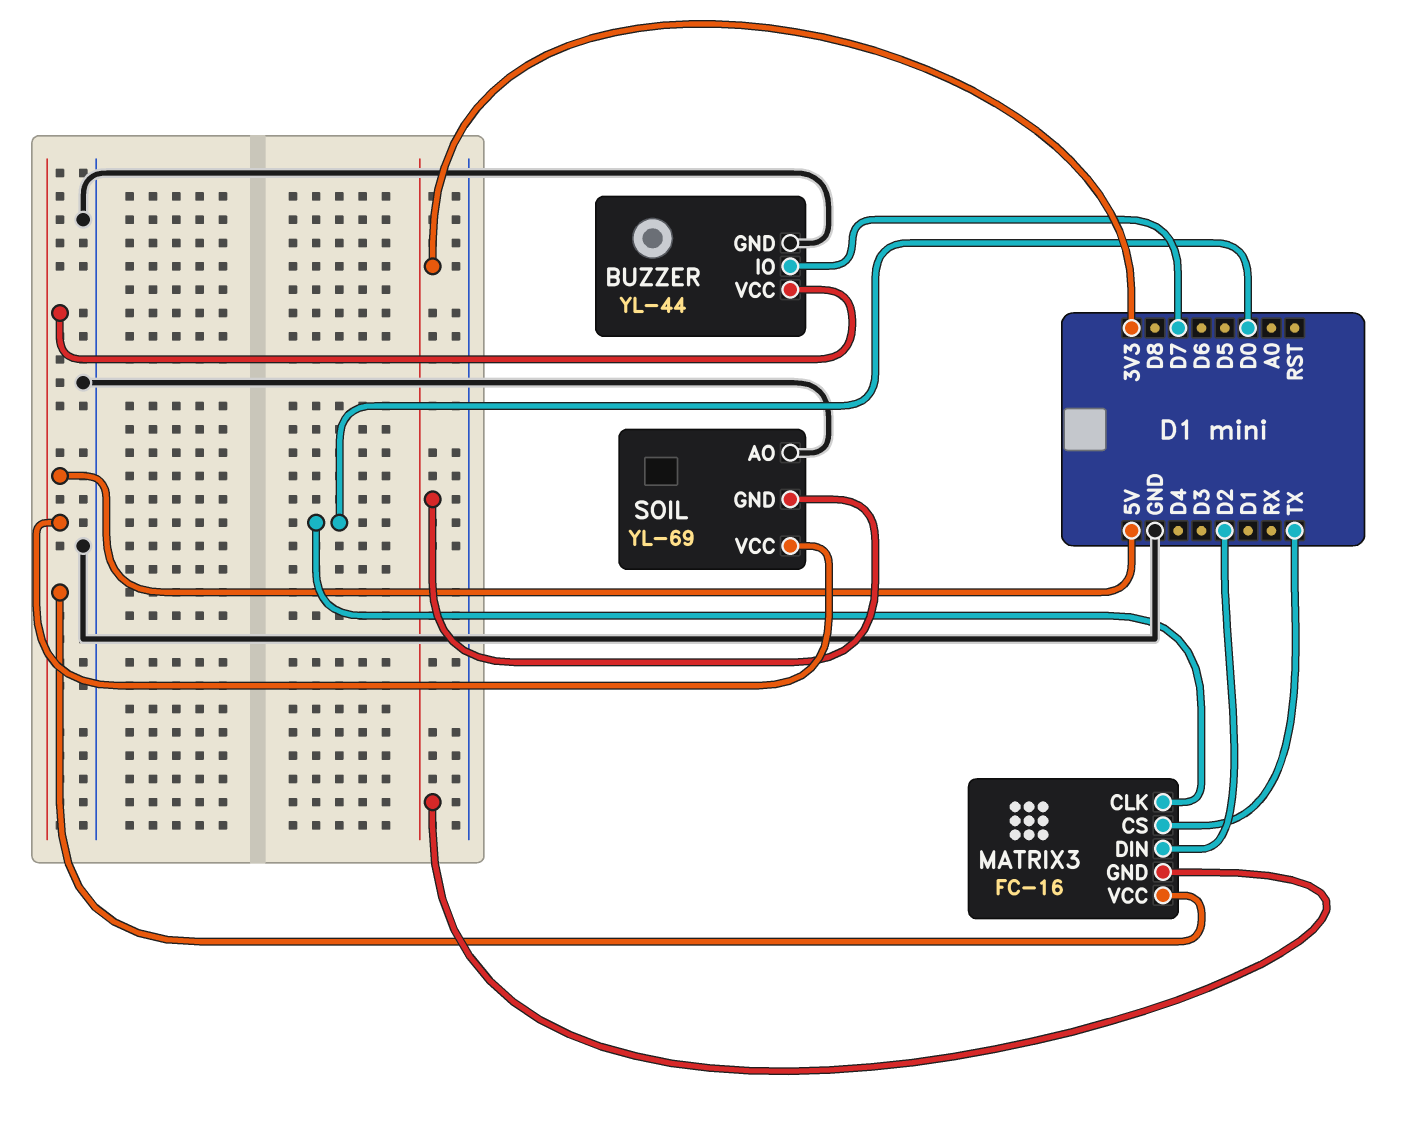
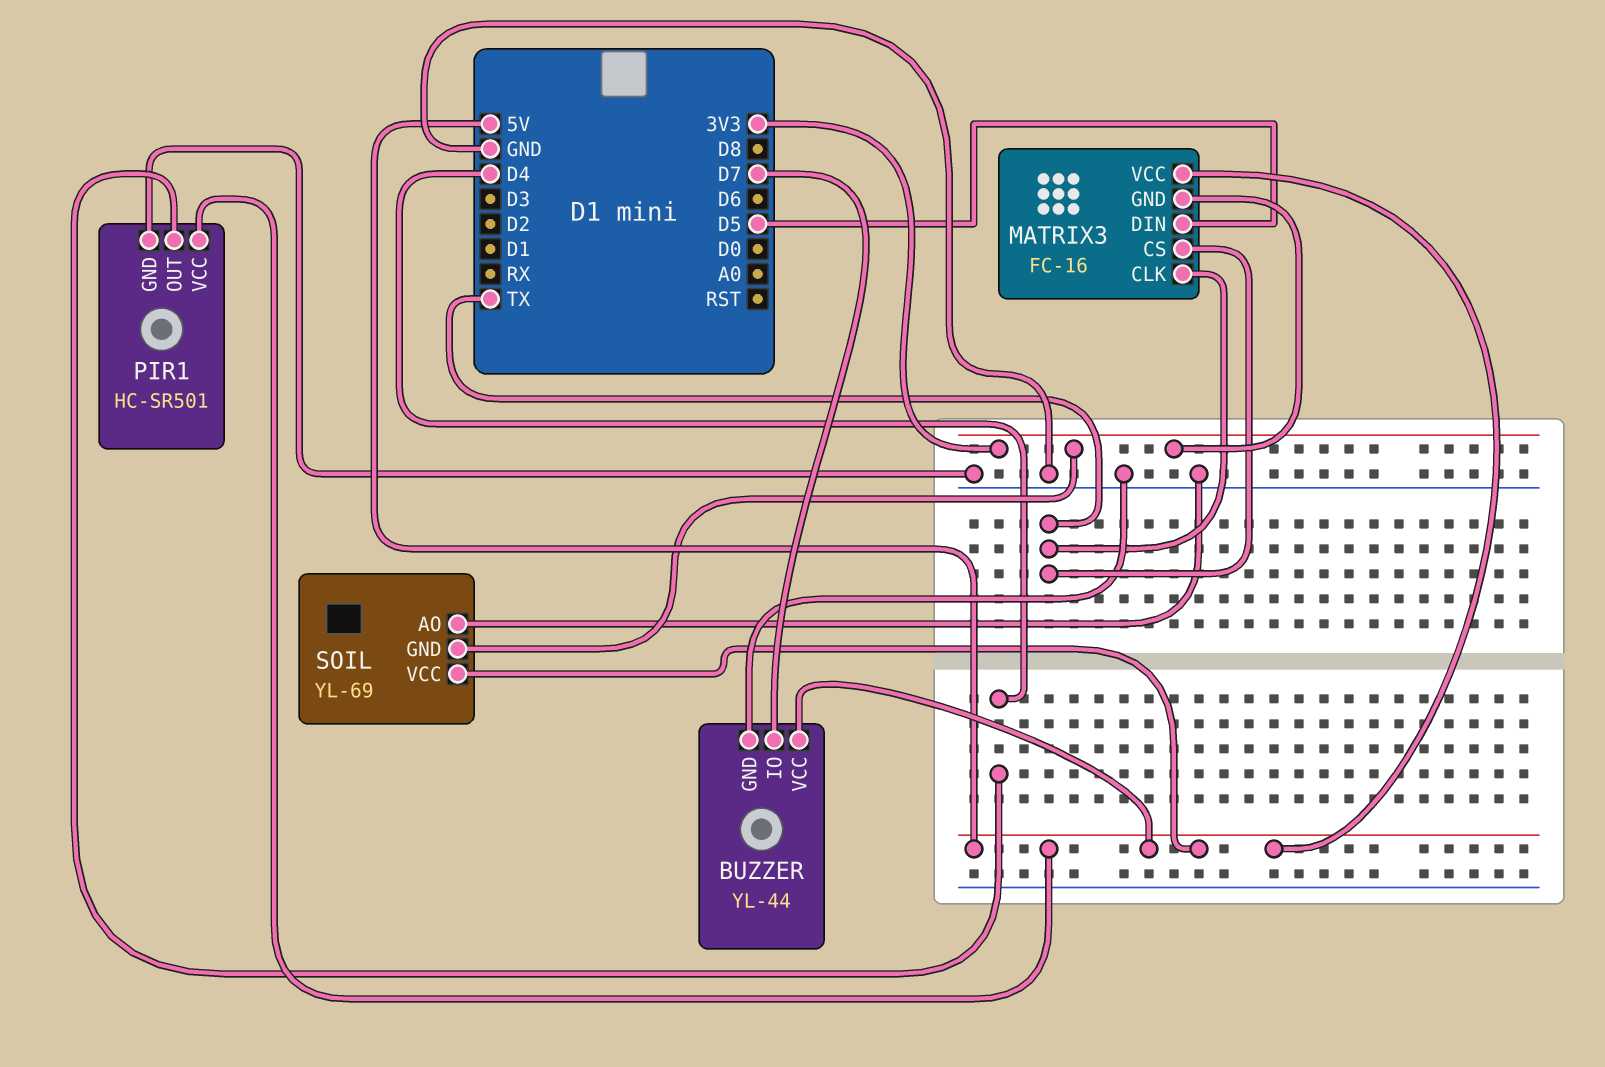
MATRIX3 pin CLK: D0 -> TX
MATRIX3 pin DIN: D2 -> D5
PIR1: none -> HC-SR501
PIR1 pin GND: none -> GND
PIR1 pin OUT: none -> D4
PIR1 pin VCC: none -> 5V

